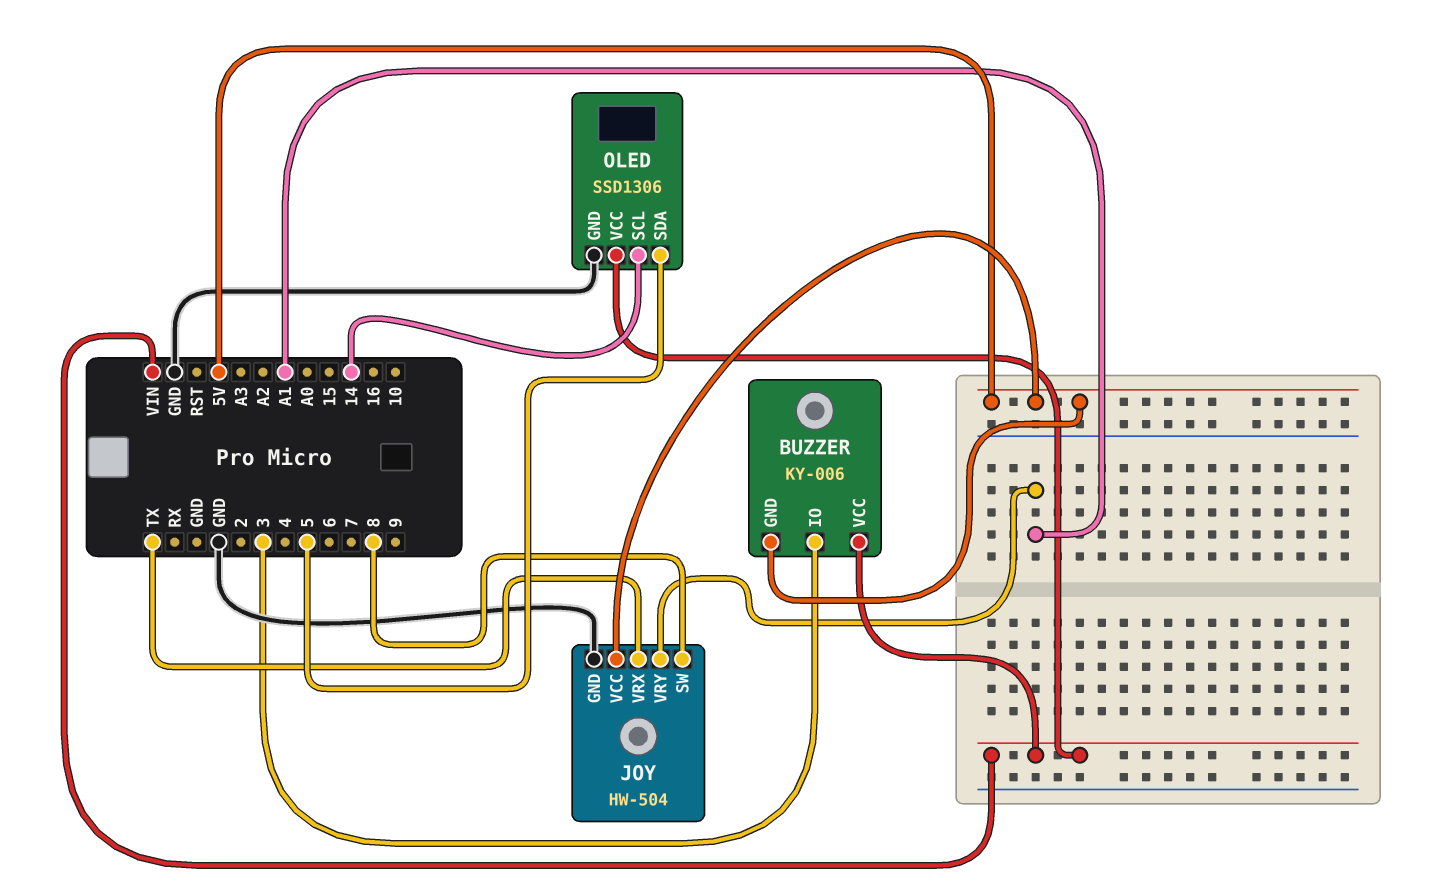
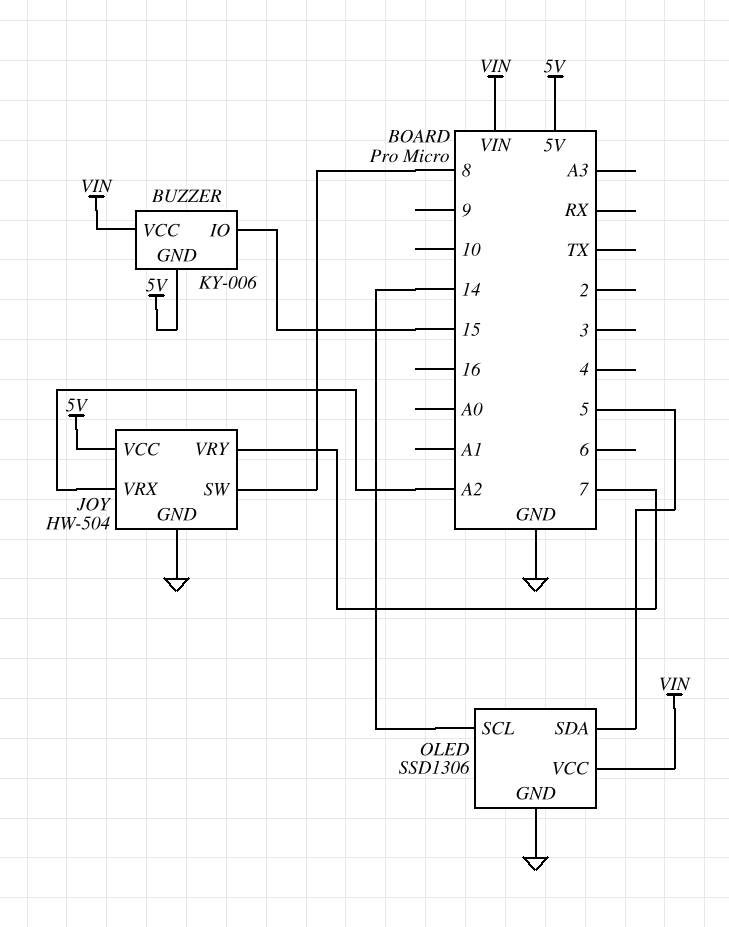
BUZZER pin IO: 3 -> 15
JOY pin VRX: TX -> A2
JOY pin VRY: A1 -> 7

